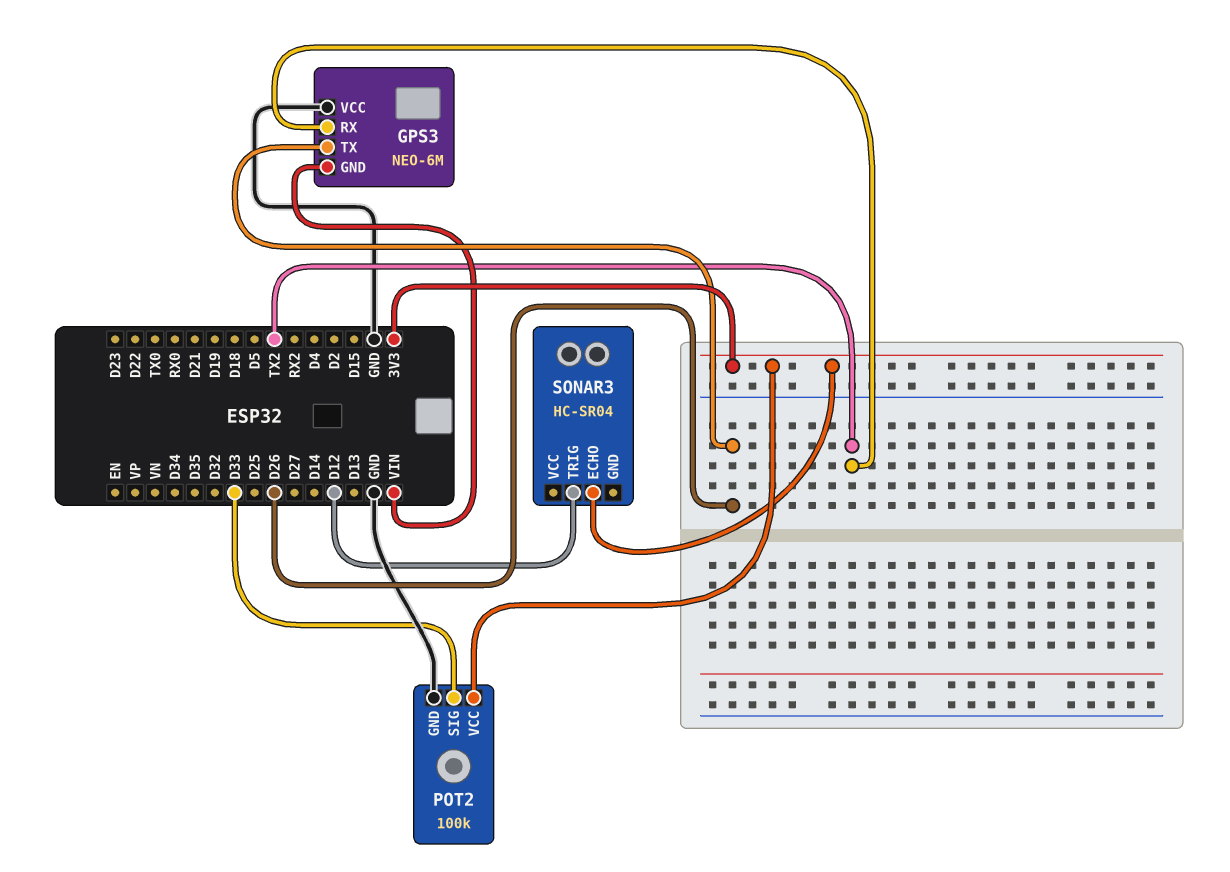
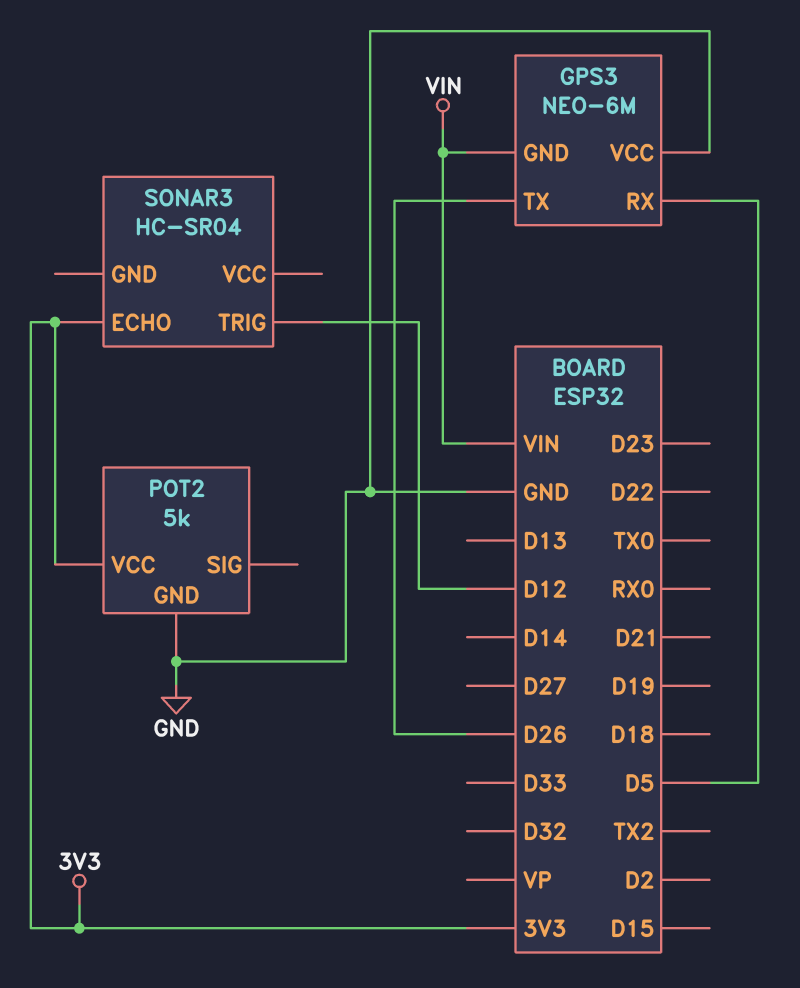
GPS3 pin RX: TX2 -> D5
POT2: 100k -> 5k
POT2 pin SIG: D33 -> none

